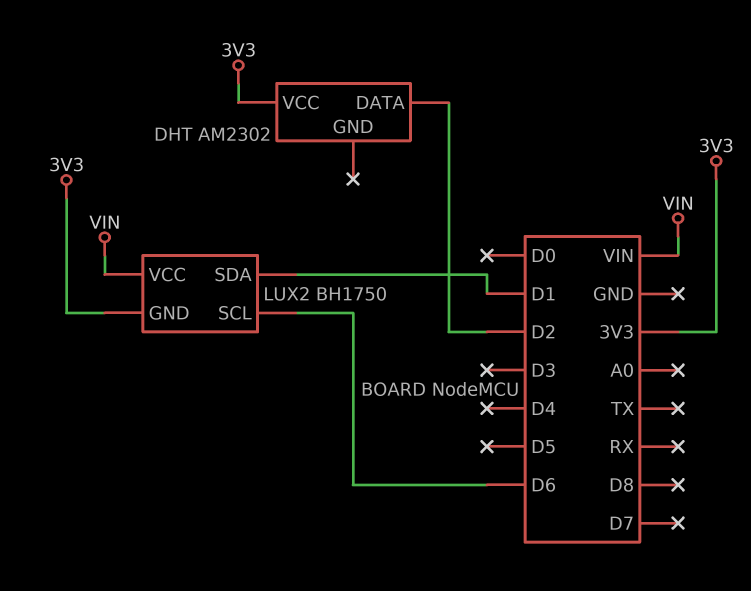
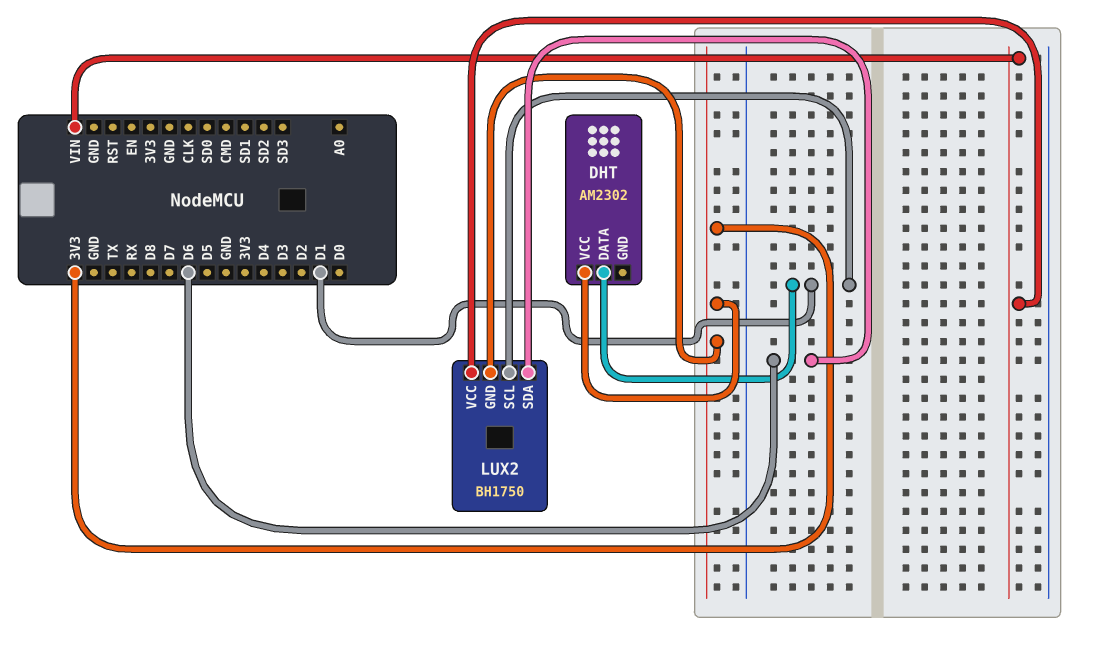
DHT pin DATA: D2 -> D1
LUX2 pin SCL: D6 -> D1
LUX2 pin SDA: D1 -> D6

